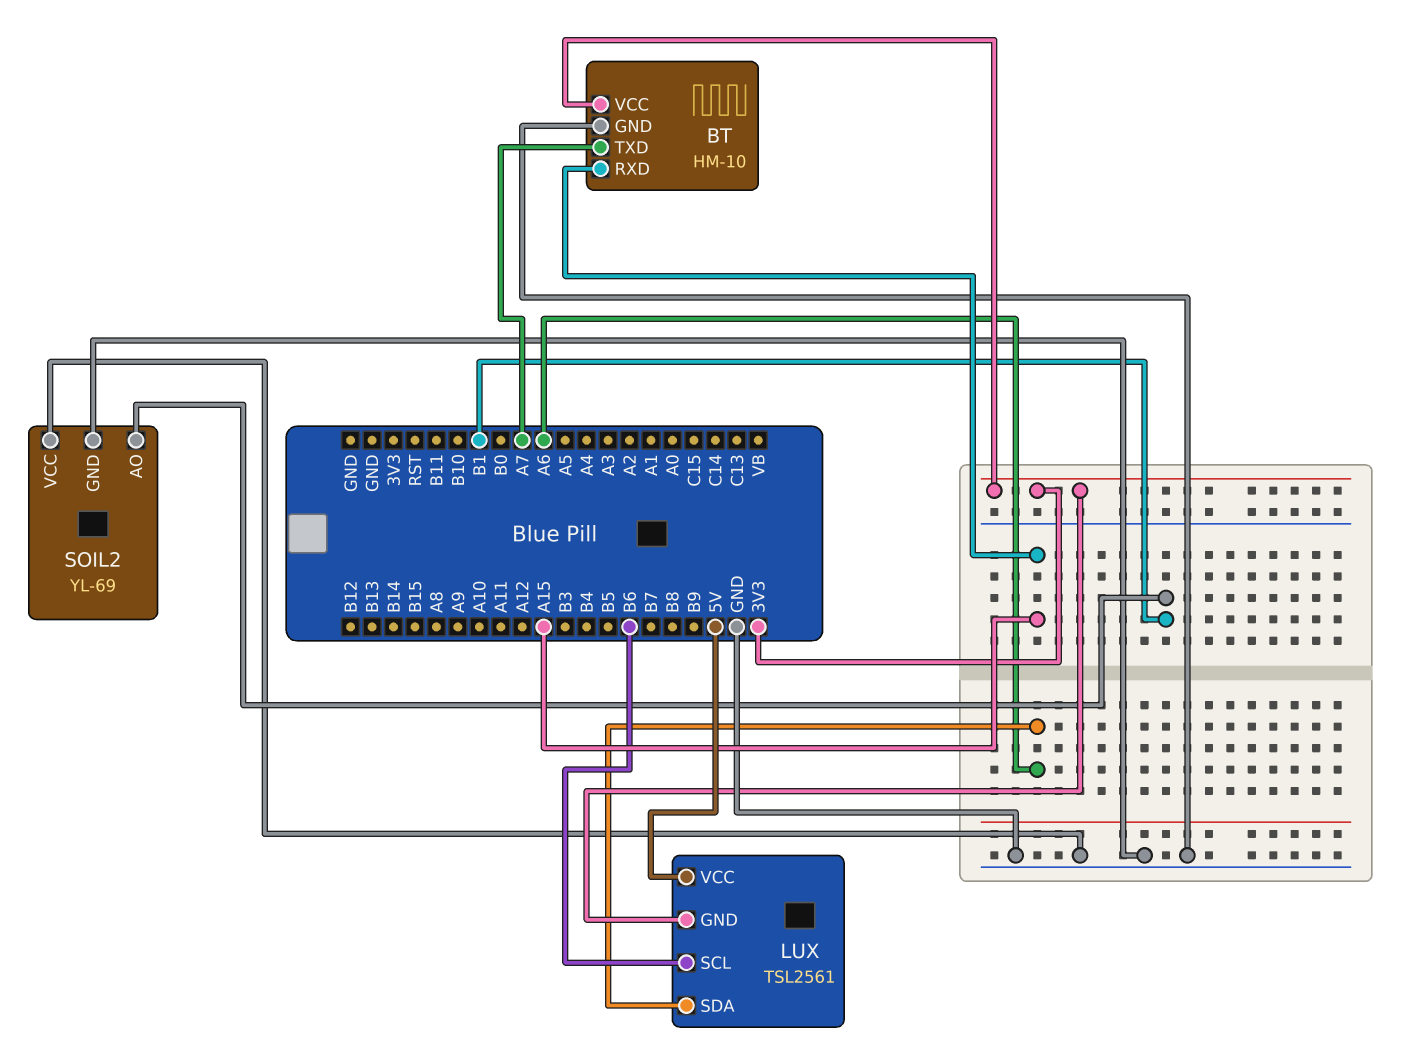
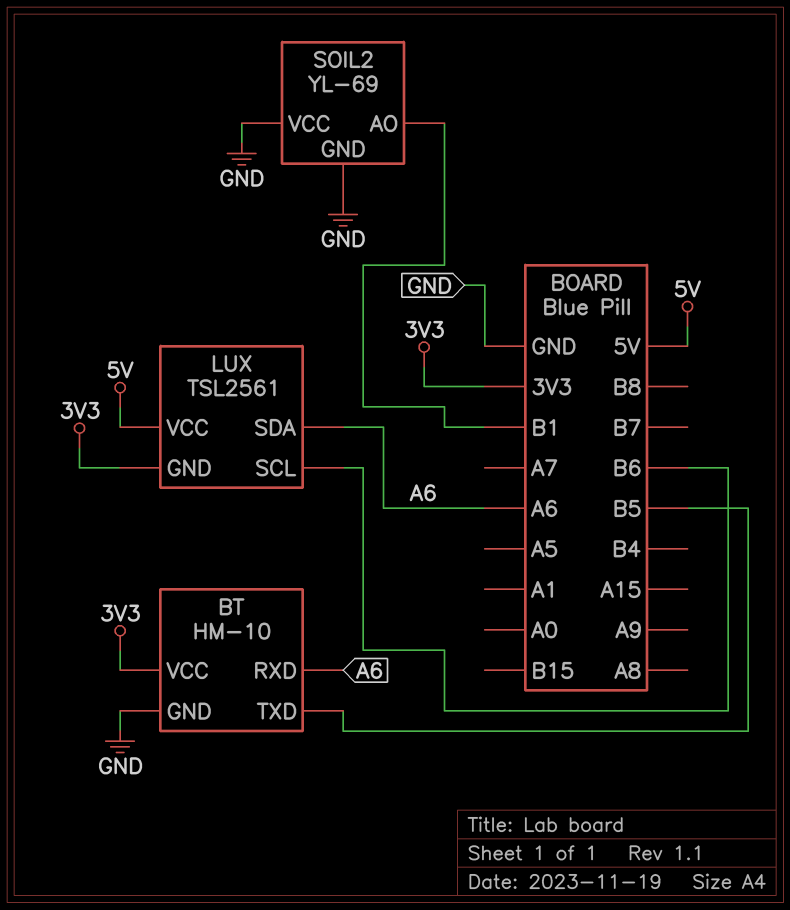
BT pin RXD: A15 -> A6
BT pin TXD: A7 -> B5

